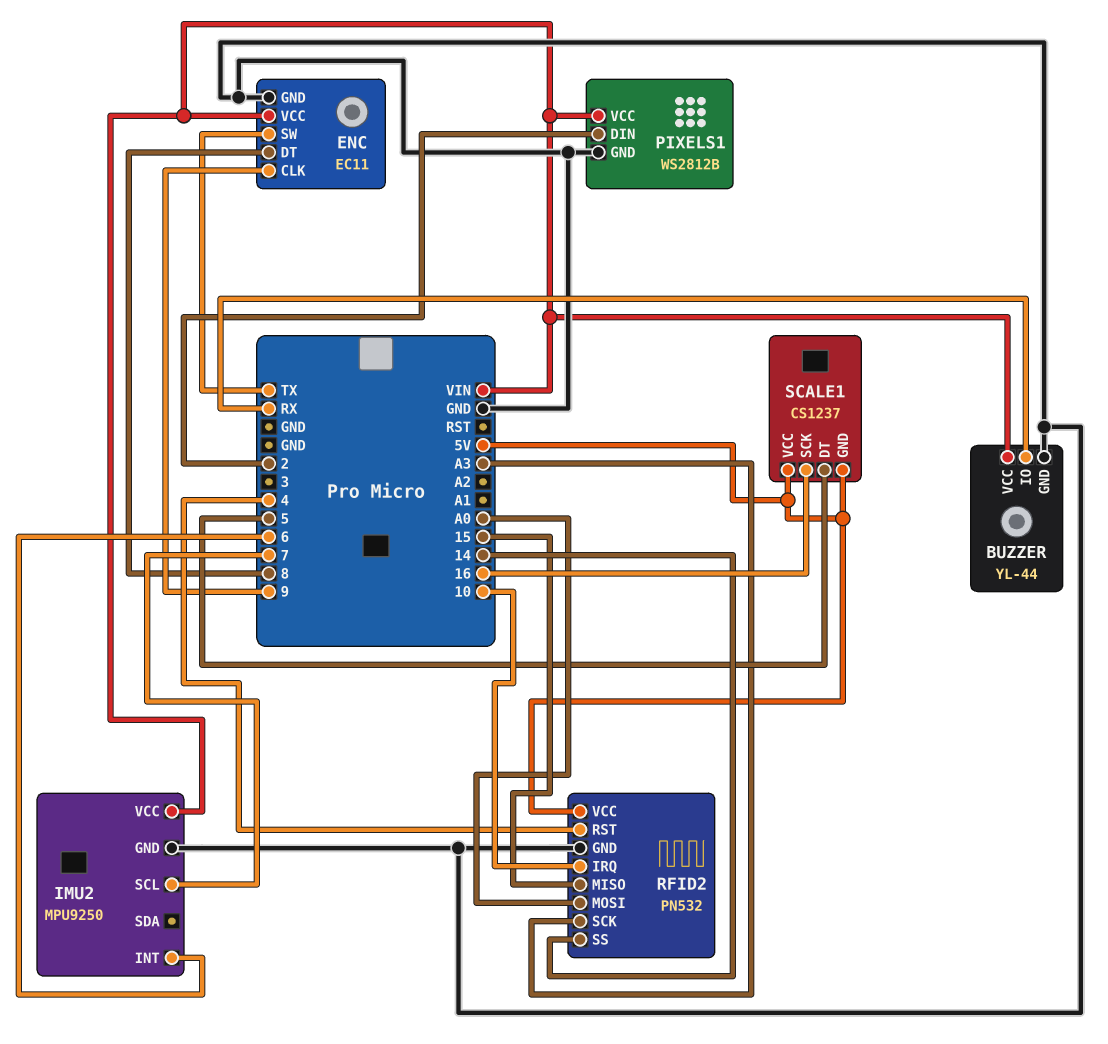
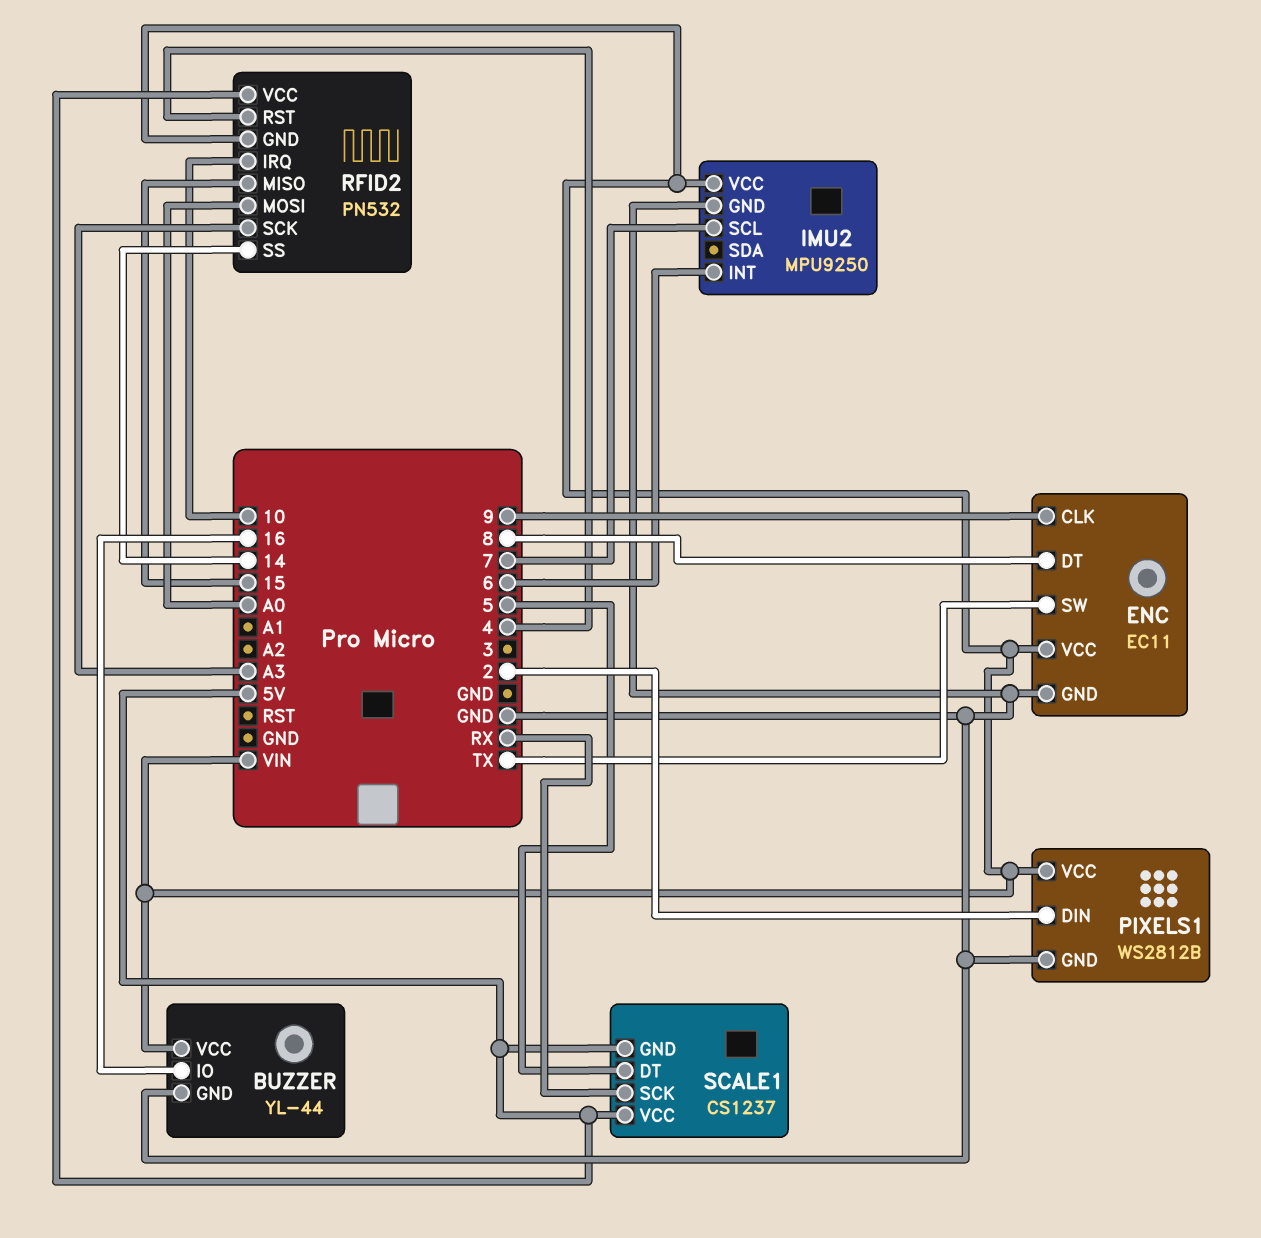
BUZZER pin IO: RX -> 16
RFID2 pin GND: GND -> VIN
SCALE1 pin SCK: 16 -> RX

